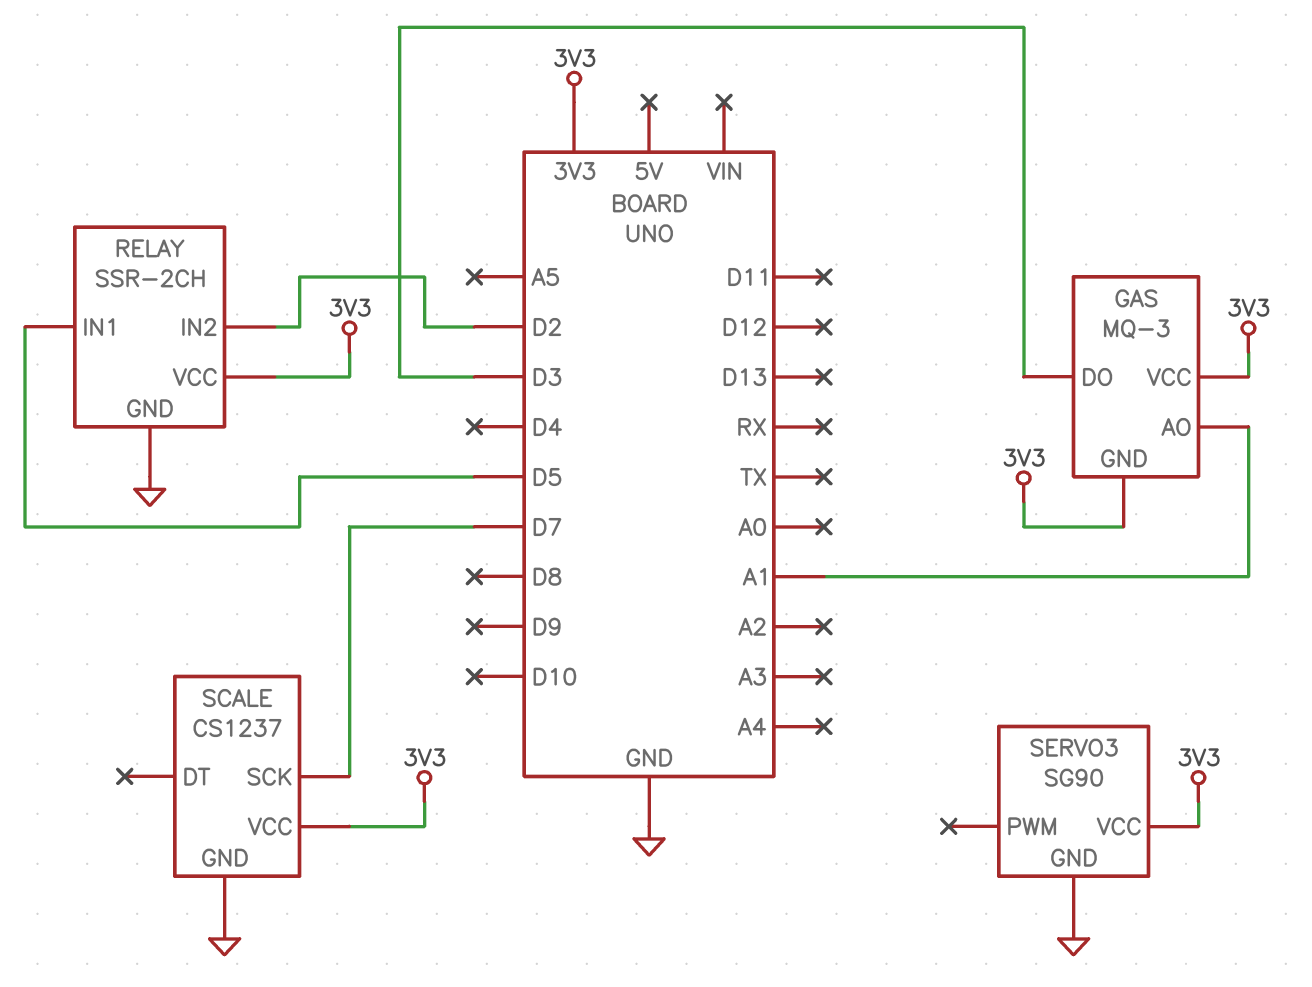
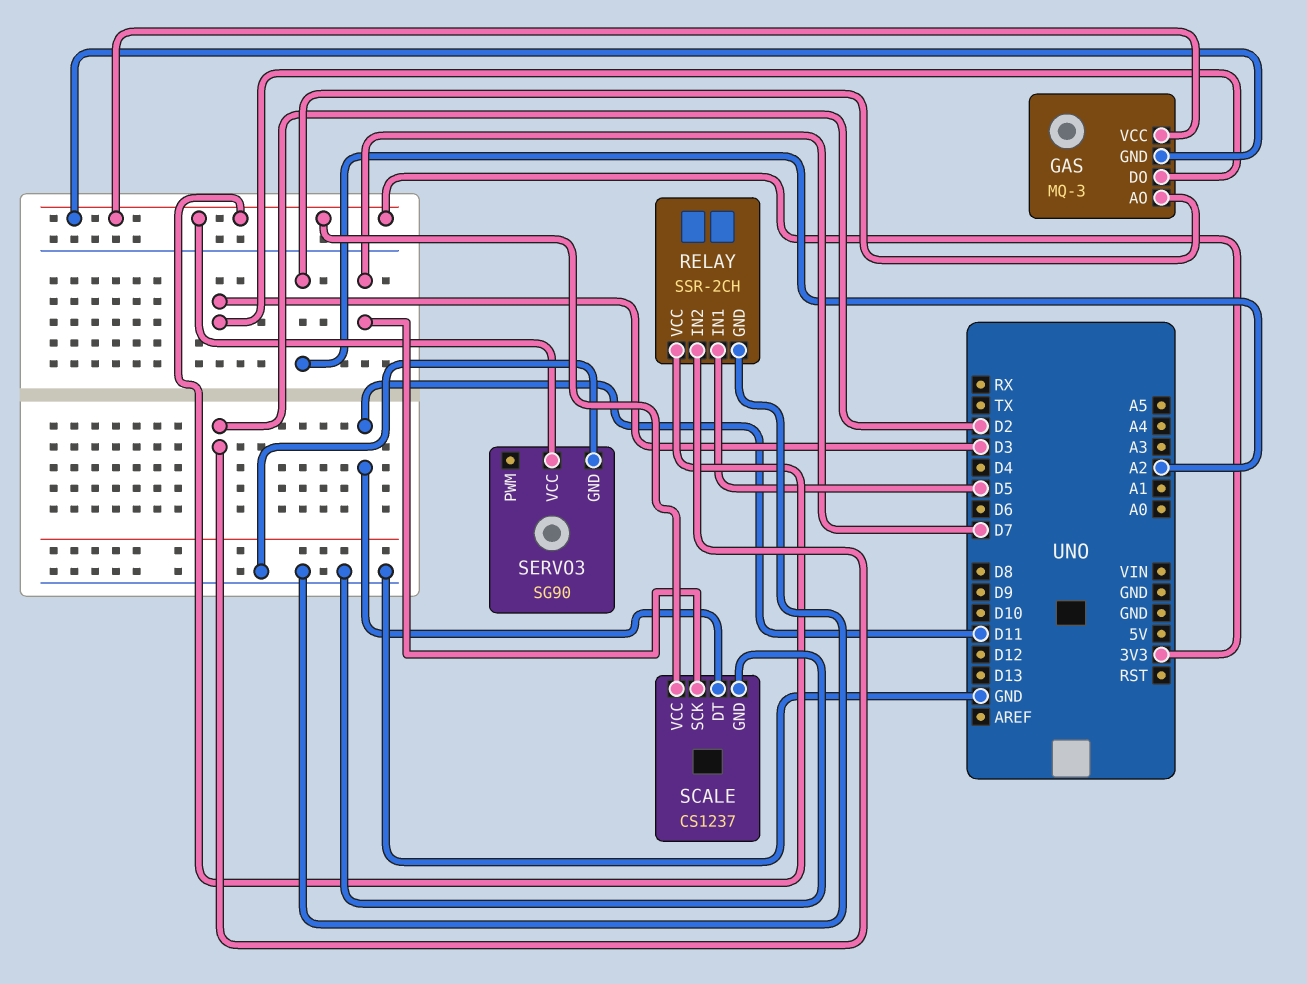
GAS pin AO: A1 -> A2
SCALE pin DT: none -> D11

